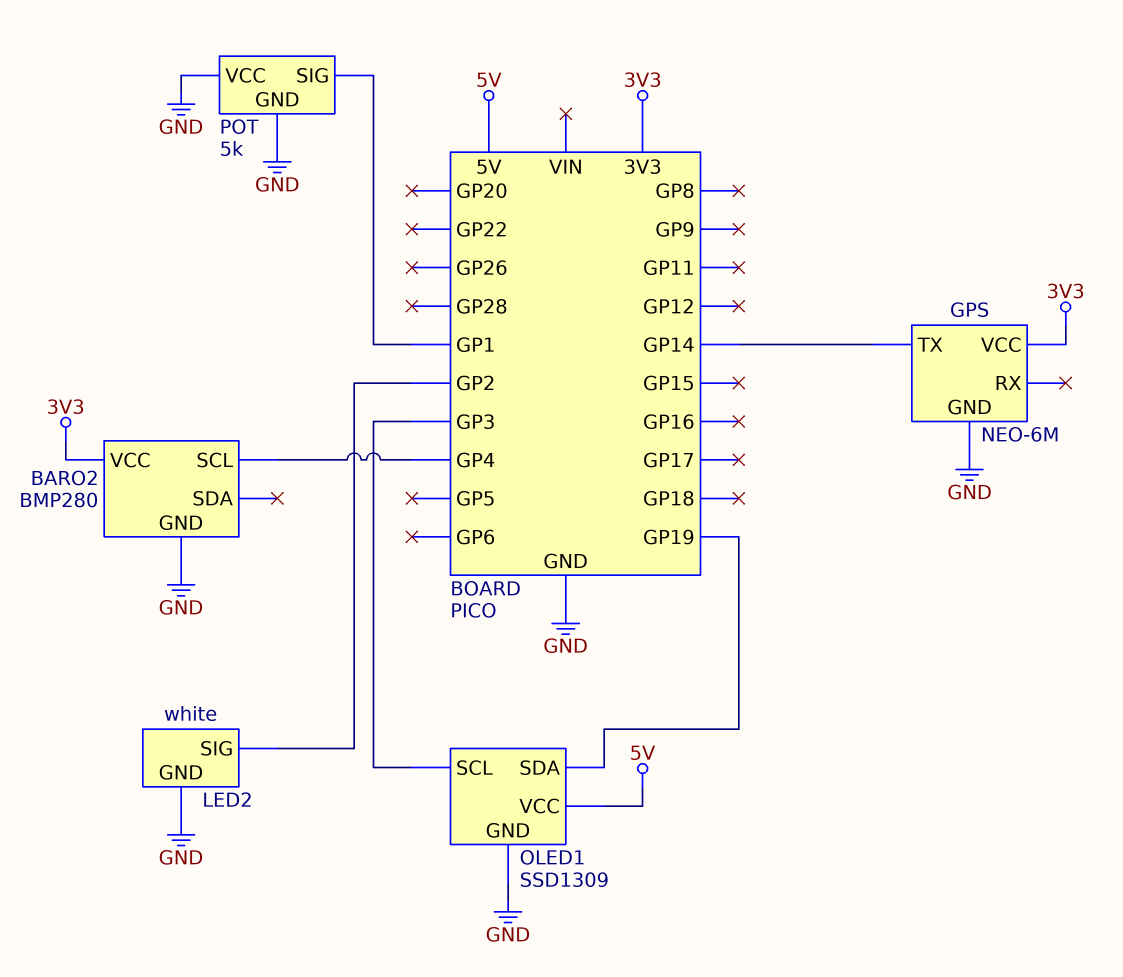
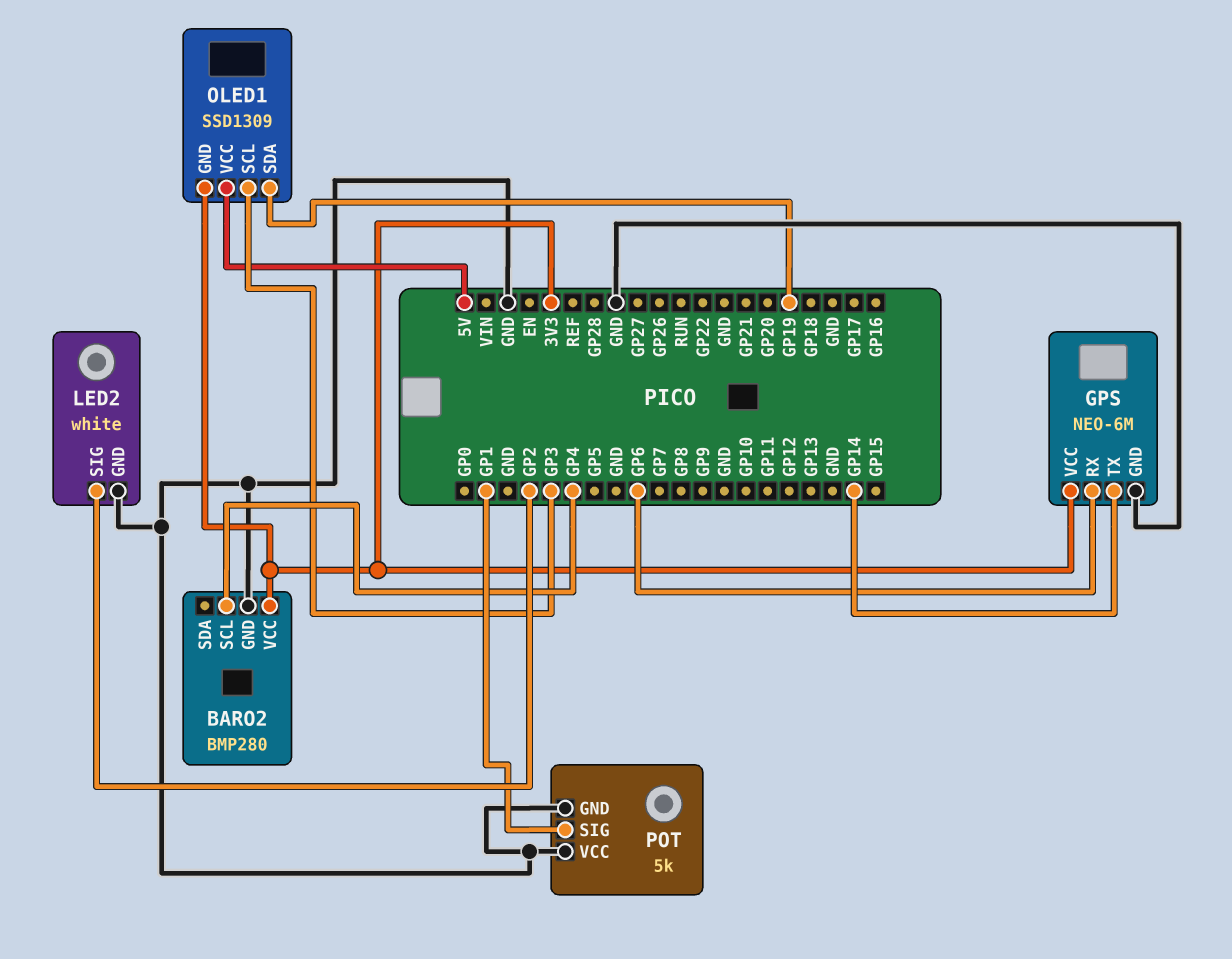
GPS pin RX: none -> GP6
OLED1 pin GND: GND -> 3V3

